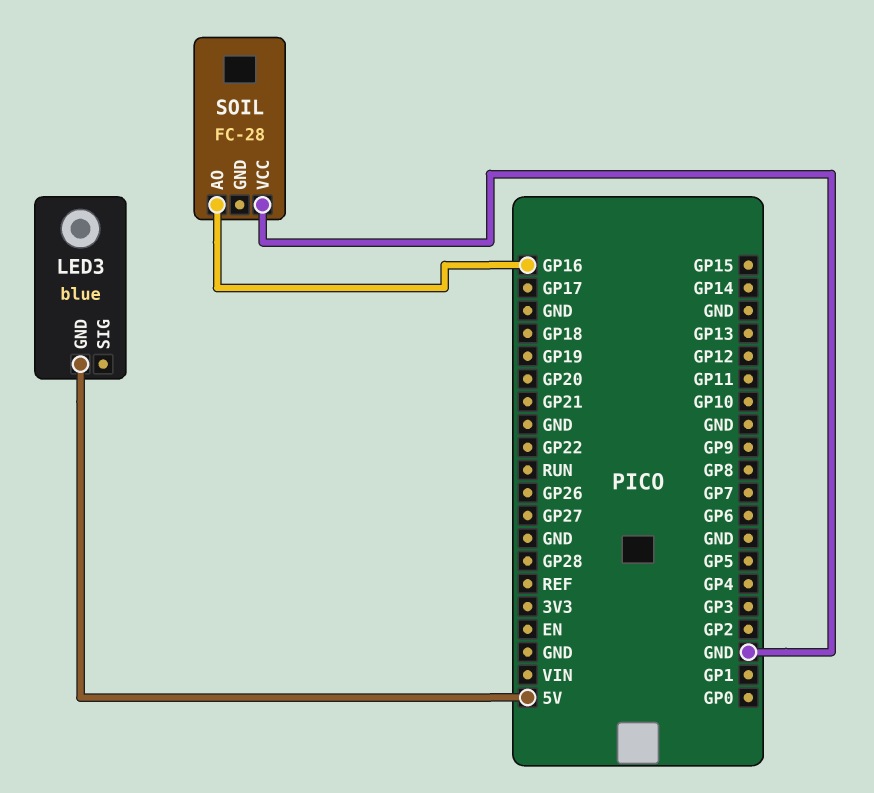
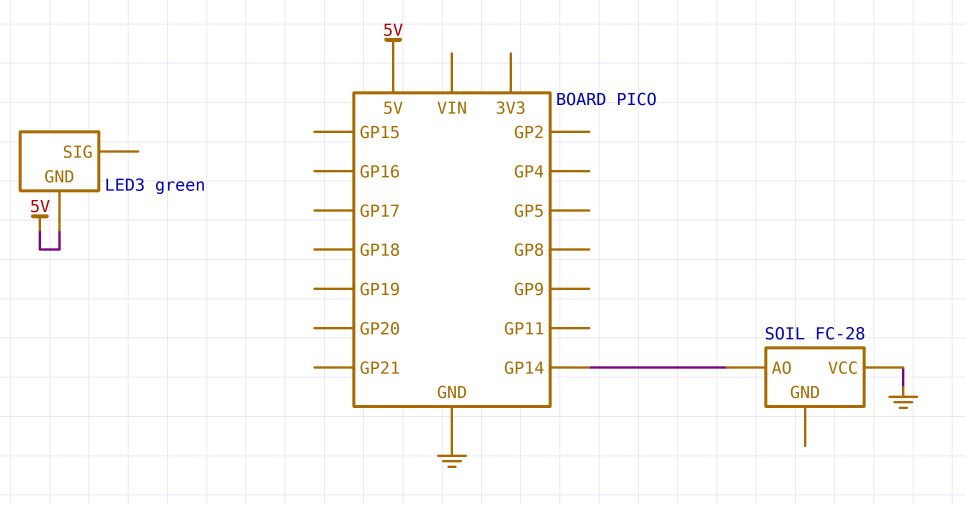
LED3: blue -> green
SOIL pin AO: GP16 -> GP14

